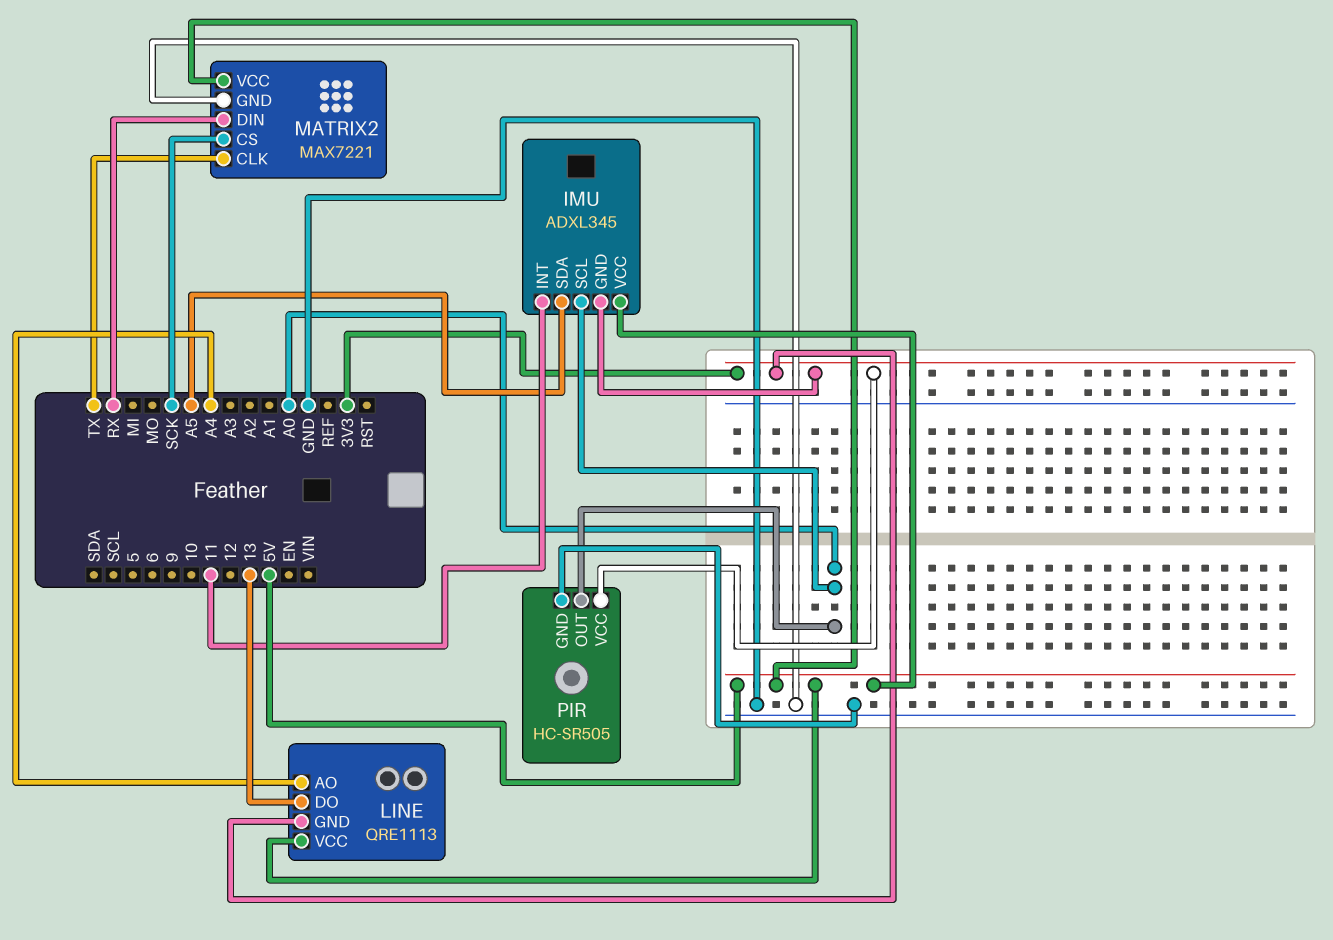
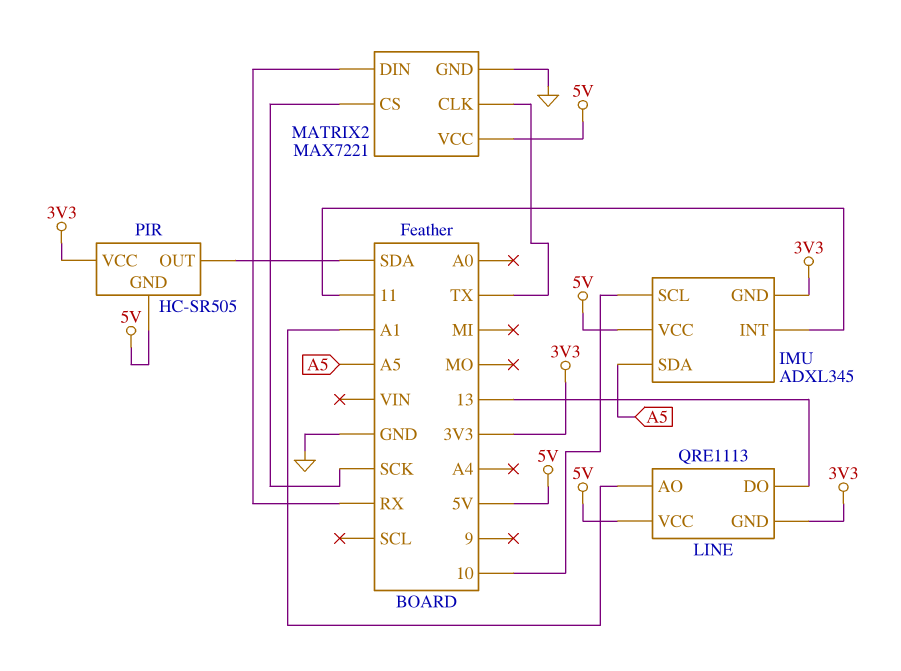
IMU pin SCL: A0 -> 10
LINE pin AO: A4 -> A1
PIR pin GND: GND -> 5V
PIR pin OUT: A0 -> SDA

